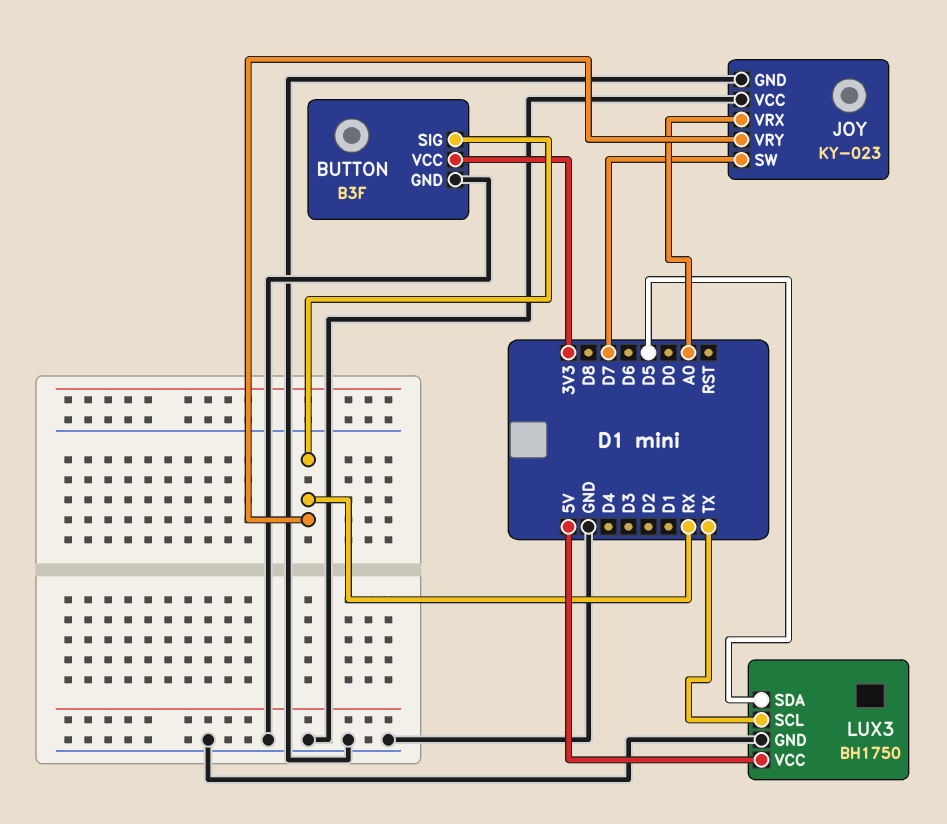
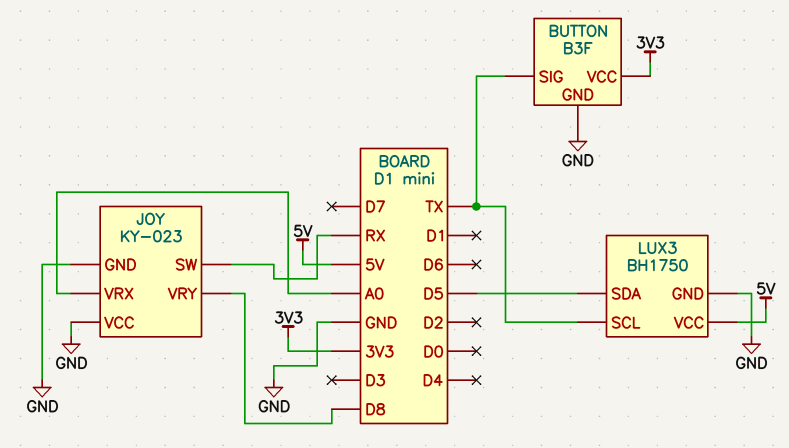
BUTTON pin SIG: RX -> TX
JOY pin SW: D7 -> RX
JOY pin VRY: RX -> D8

